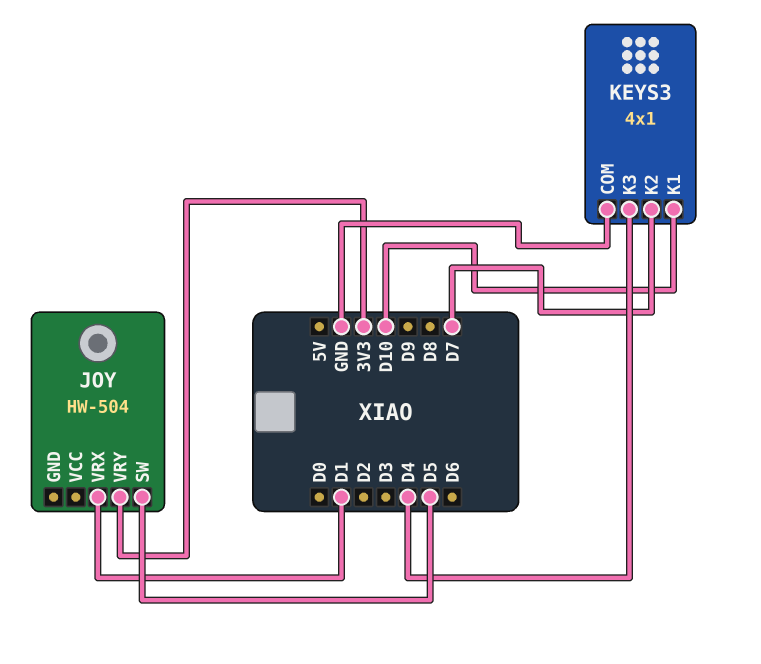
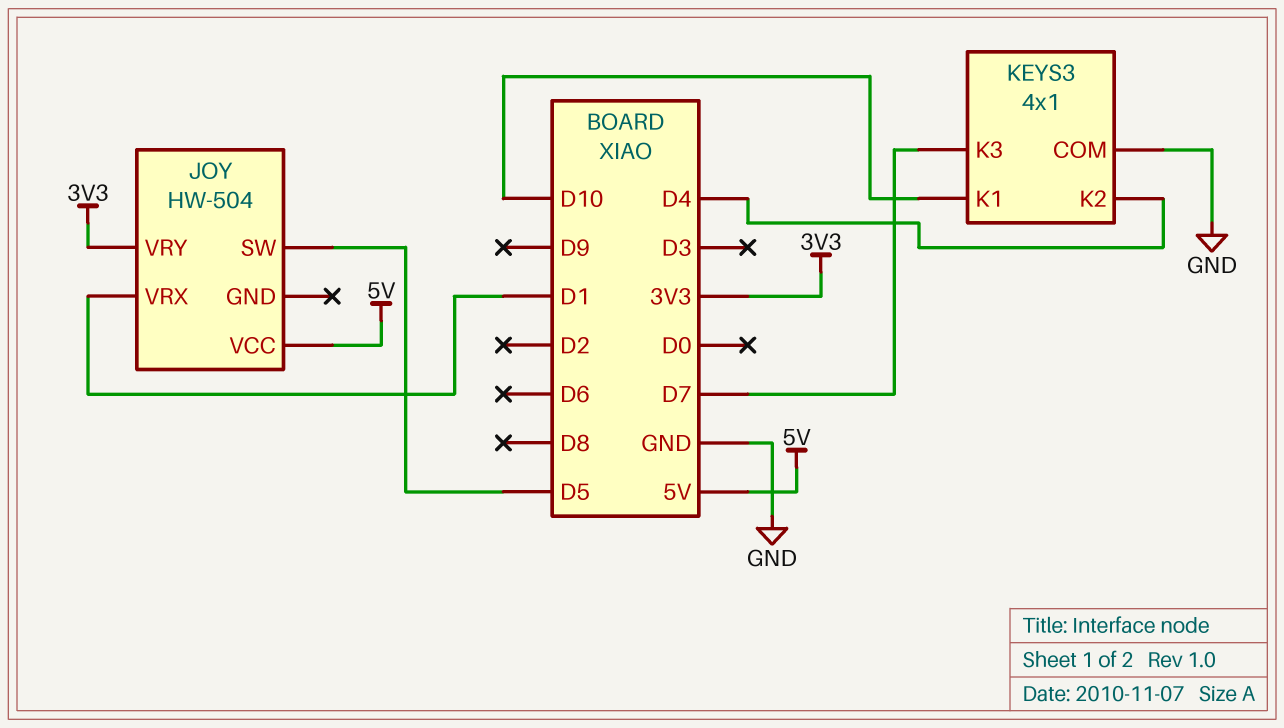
JOY pin VCC: none -> 5V
KEYS3 pin K2: D7 -> D4
KEYS3 pin K3: D4 -> D7

